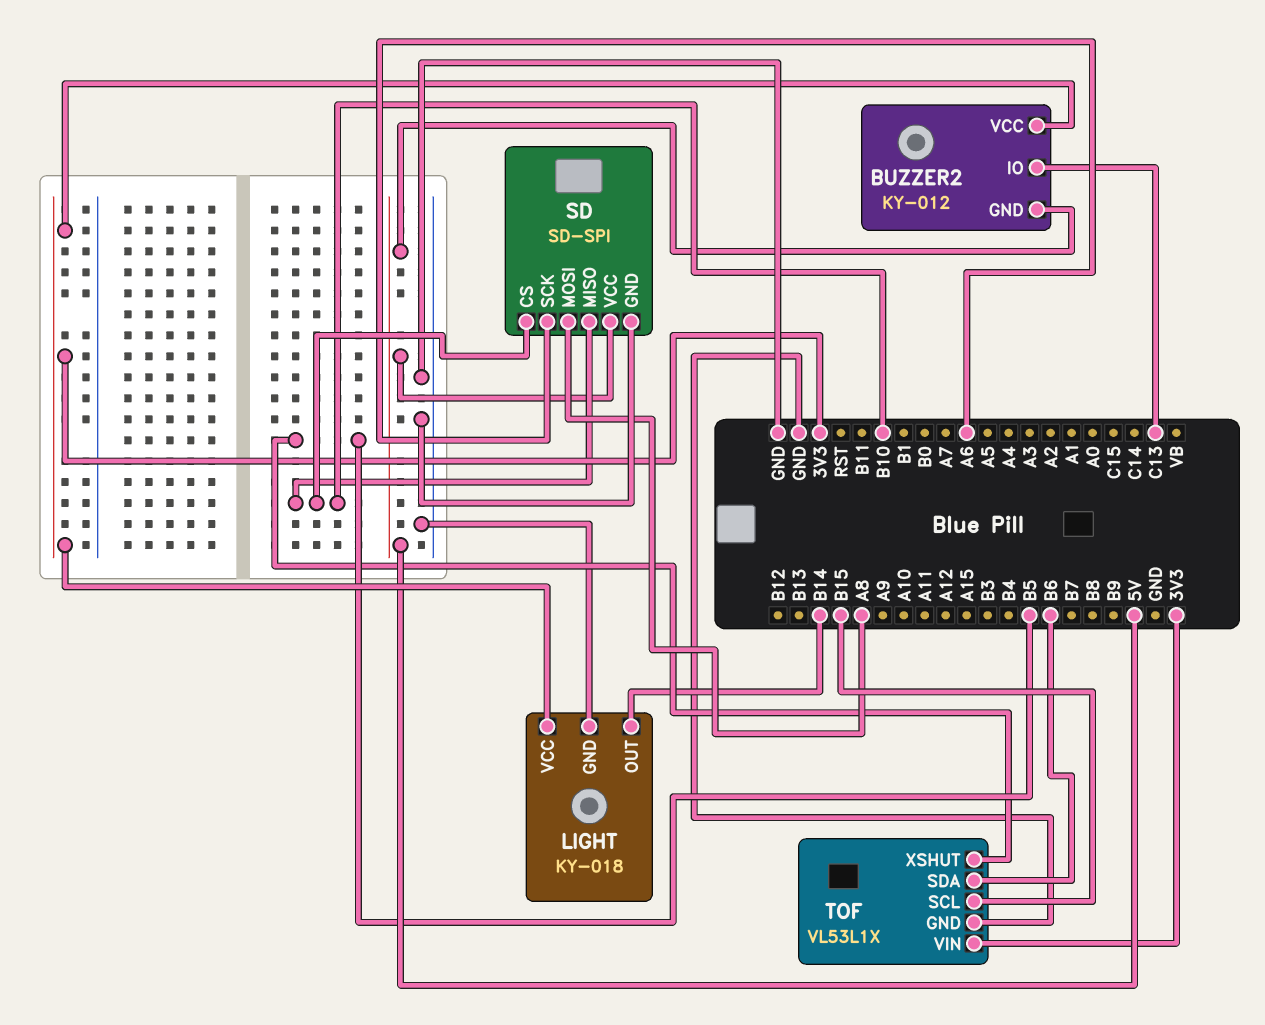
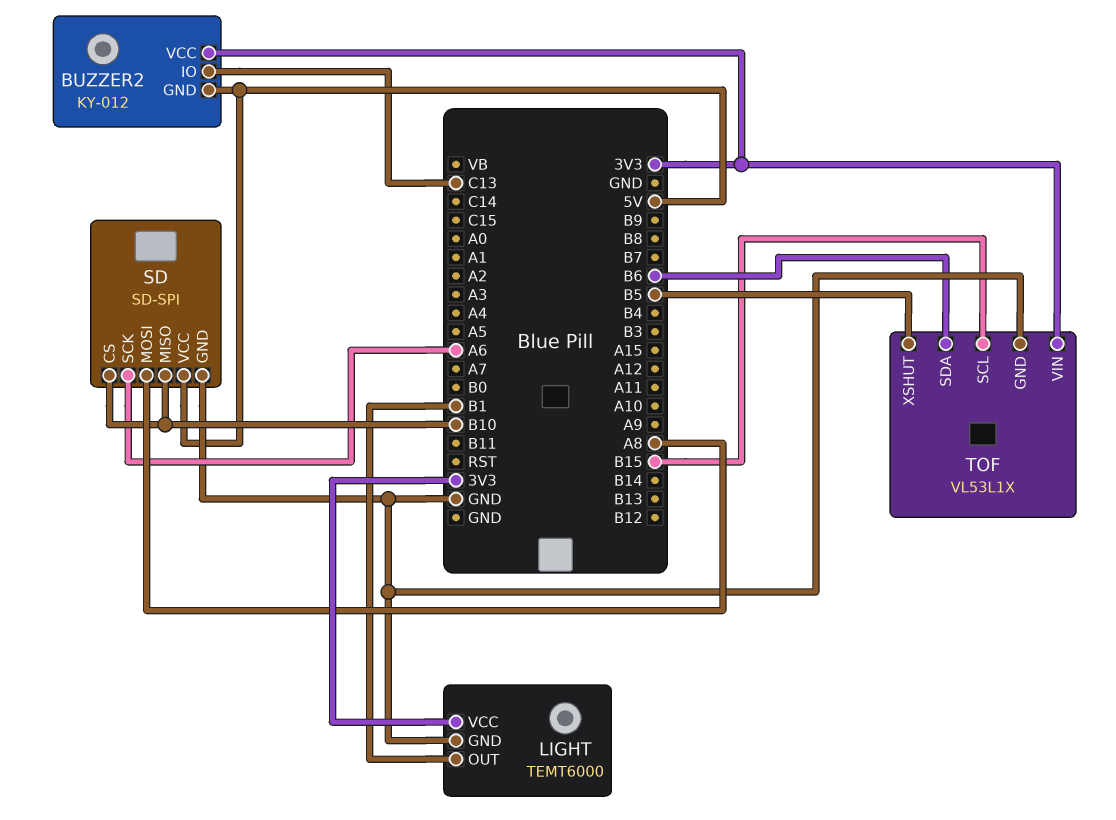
LIGHT: KY-018 -> TEMT6000
LIGHT pin OUT: B14 -> B1

